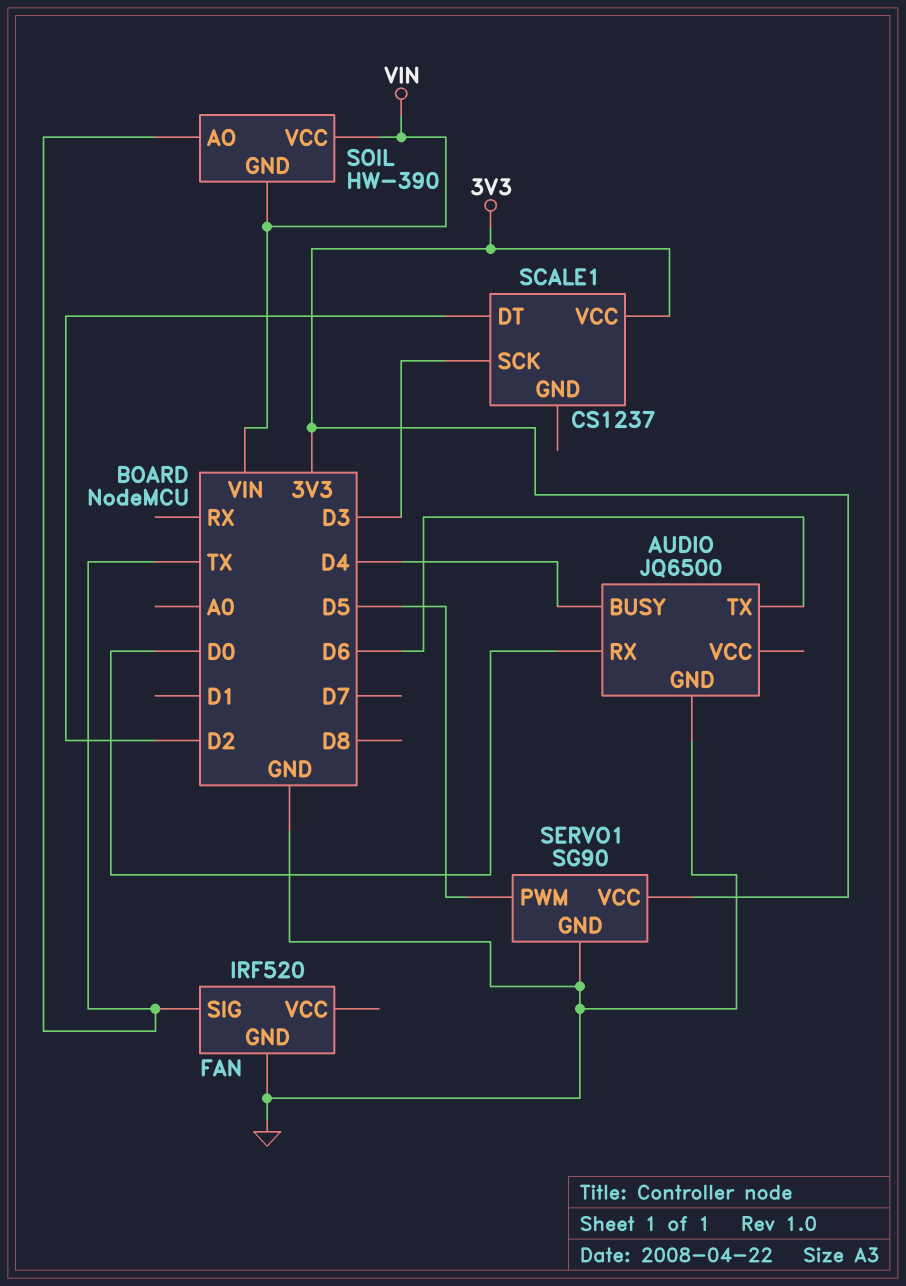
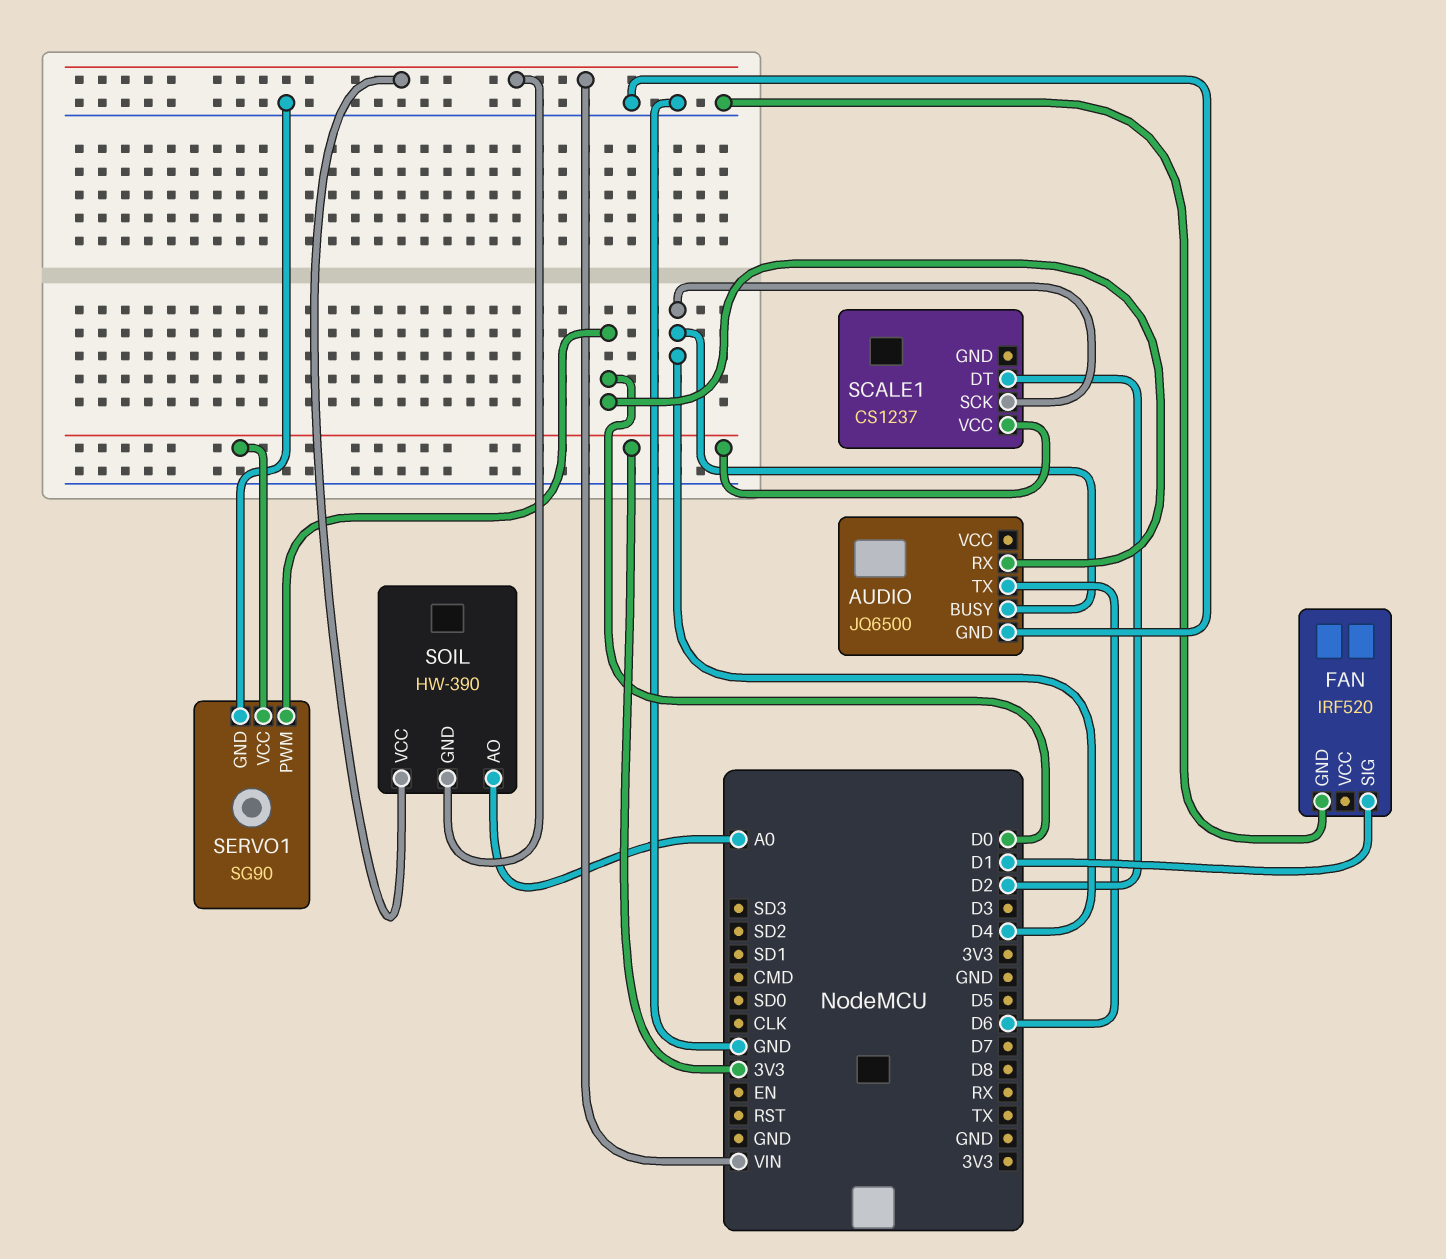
FAN pin SIG: TX -> D1
SCALE1 pin SCK: D3 -> D4
SERVO1 pin PWM: D5 -> D0
SOIL pin AO: TX -> A0

